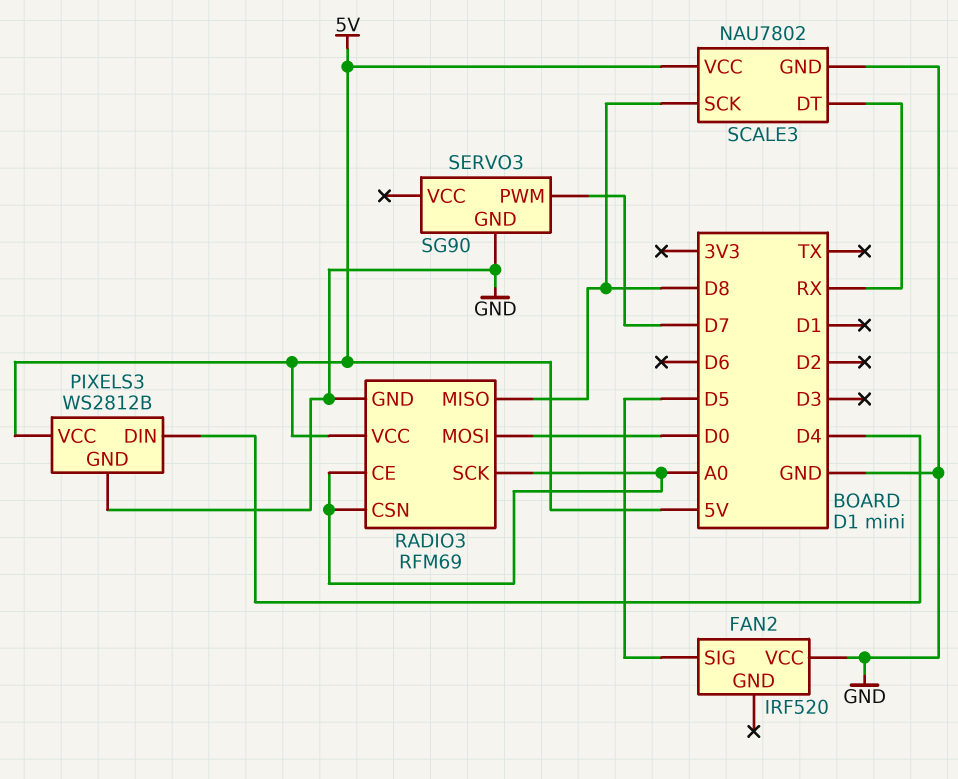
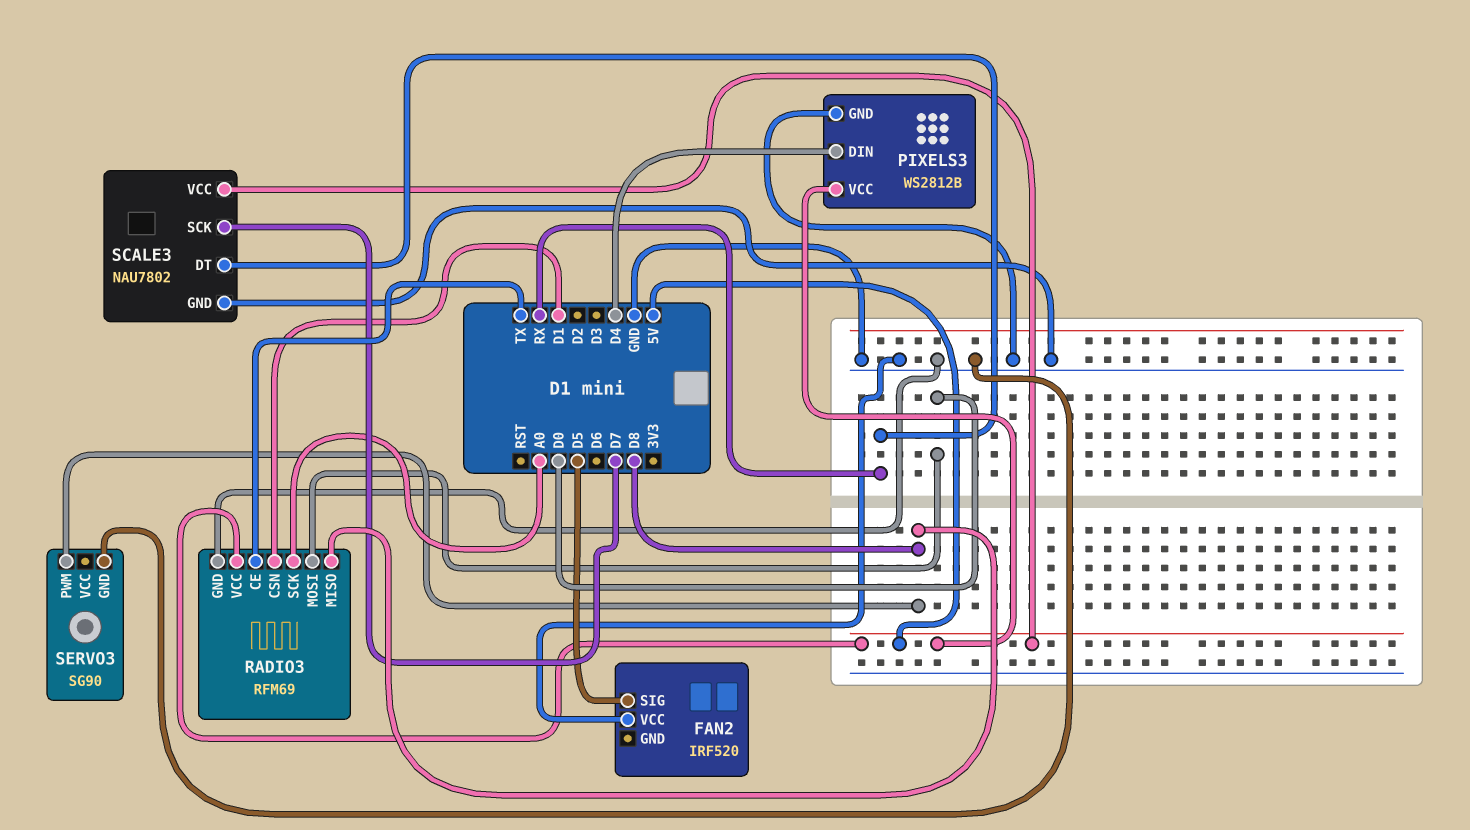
RADIO3 pin CE: A0 -> TX
RADIO3 pin CSN: A0 -> D1
SCALE3 pin SCK: D8 -> D7
SERVO3 pin PWM: D7 -> D8

